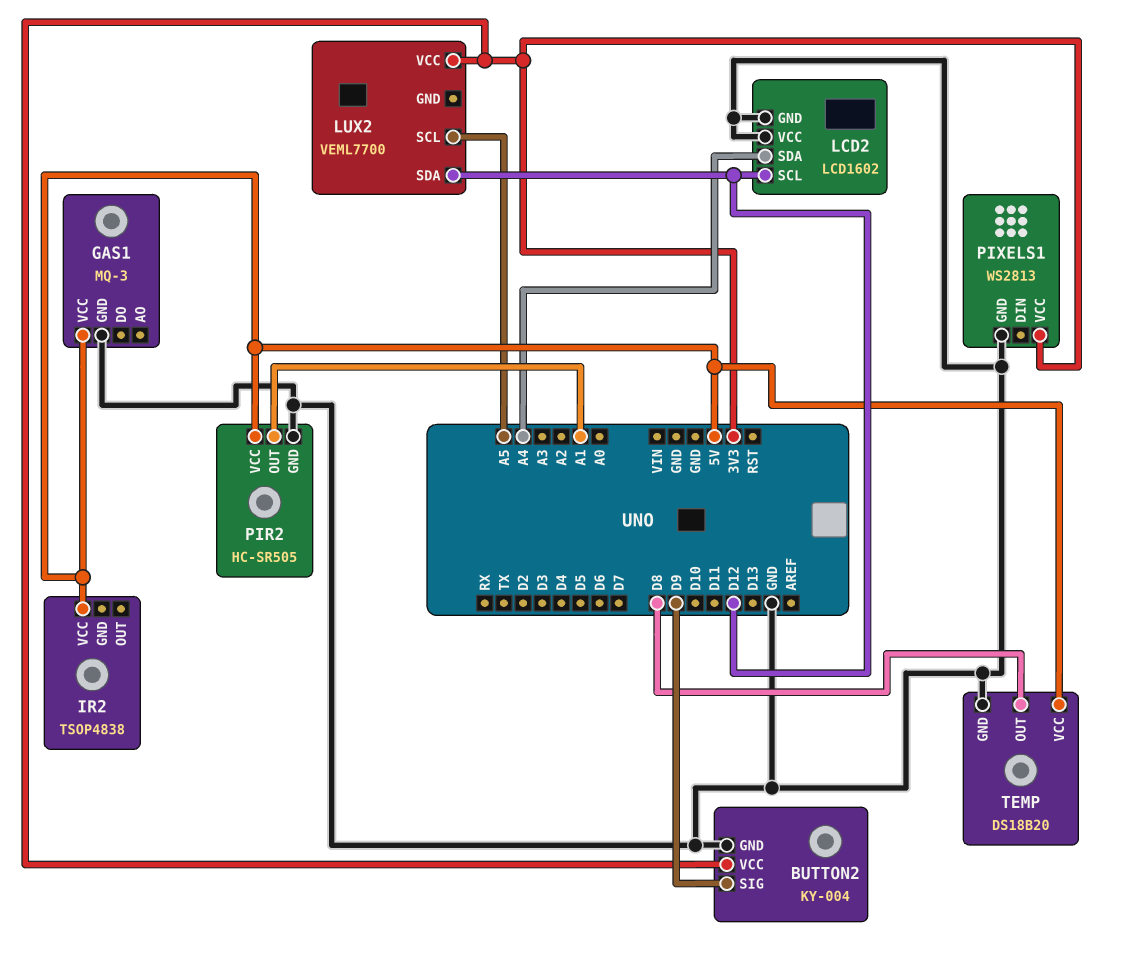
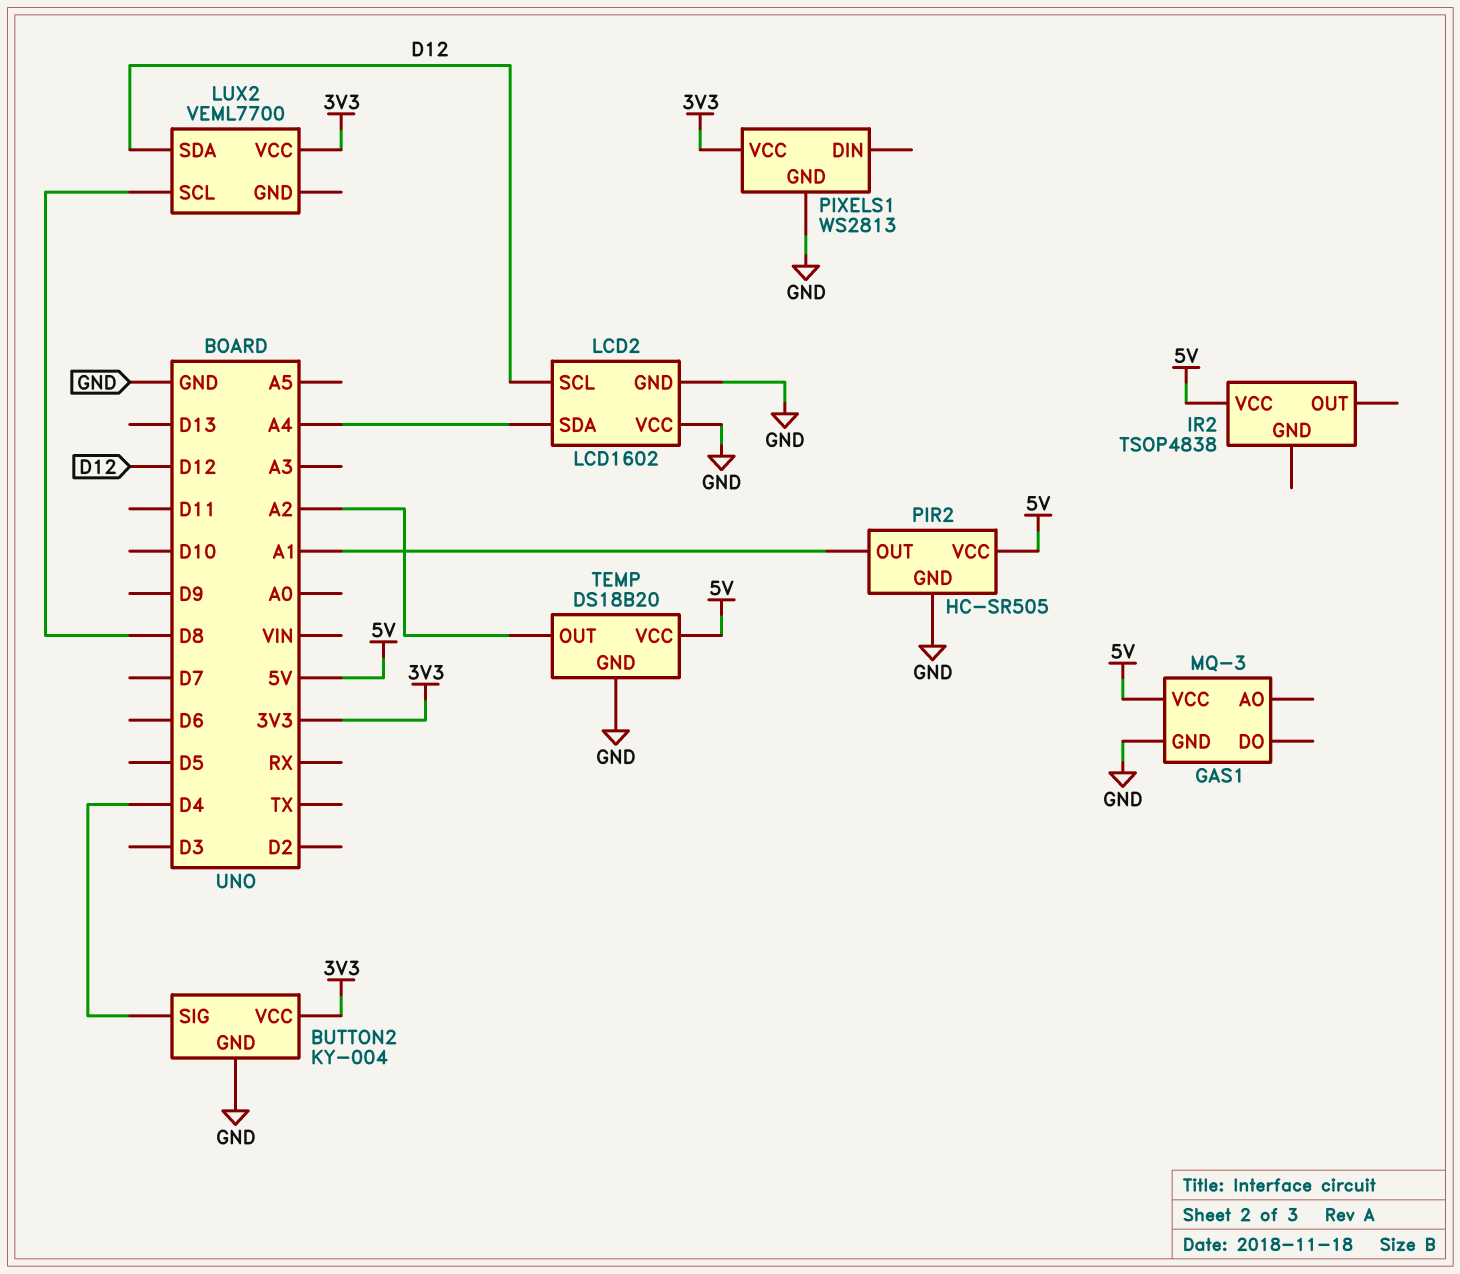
BUTTON2 pin SIG: D9 -> D4
LUX2 pin SCL: A5 -> D8
TEMP pin OUT: D8 -> A2

